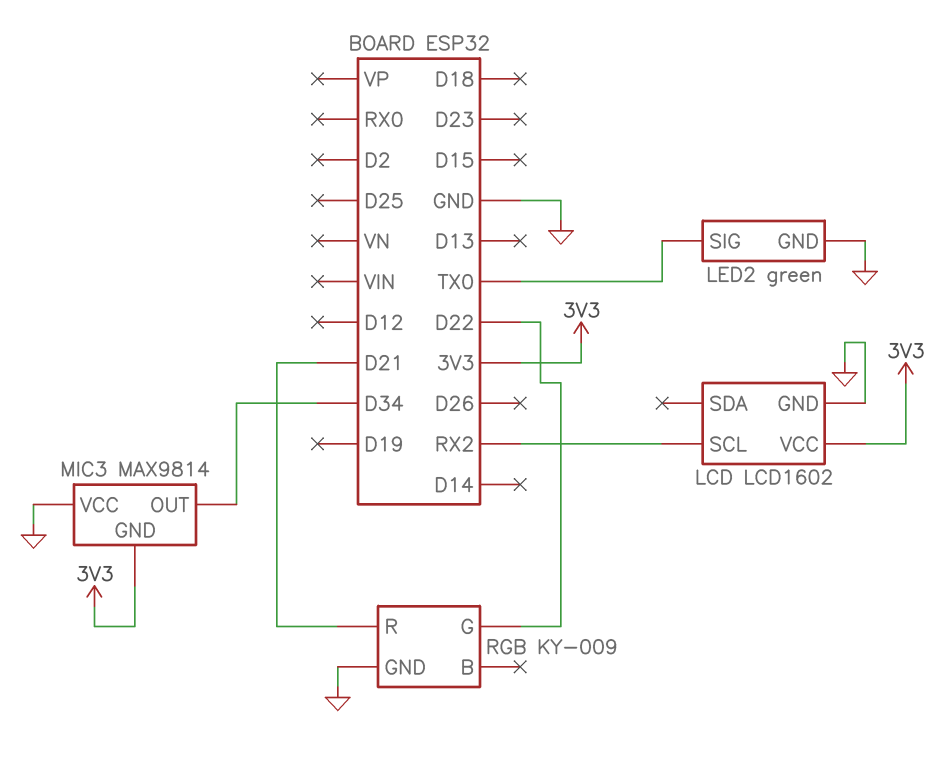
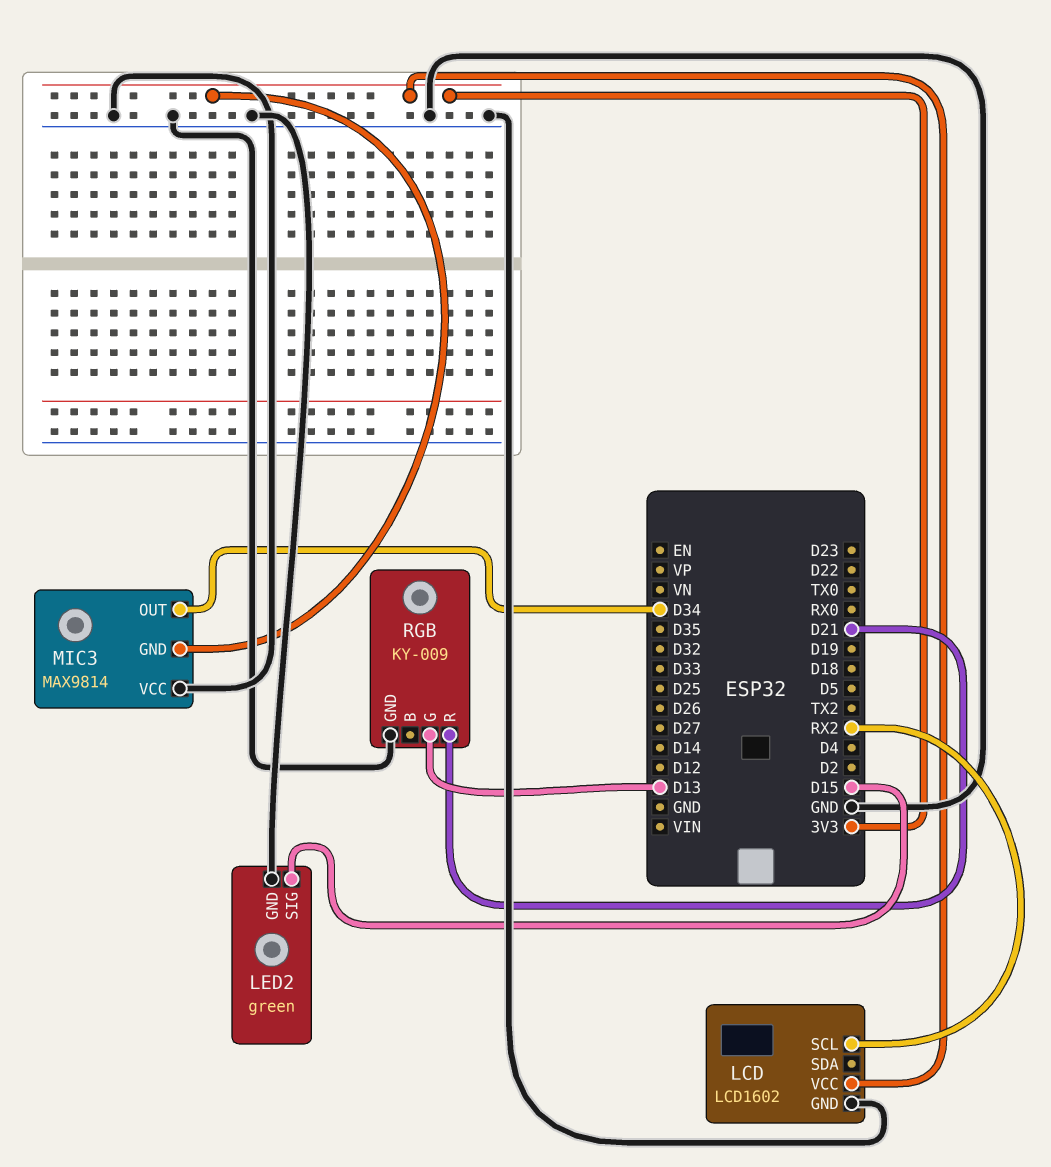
LED2 pin SIG: TX0 -> D15
RGB pin G: D22 -> D13

